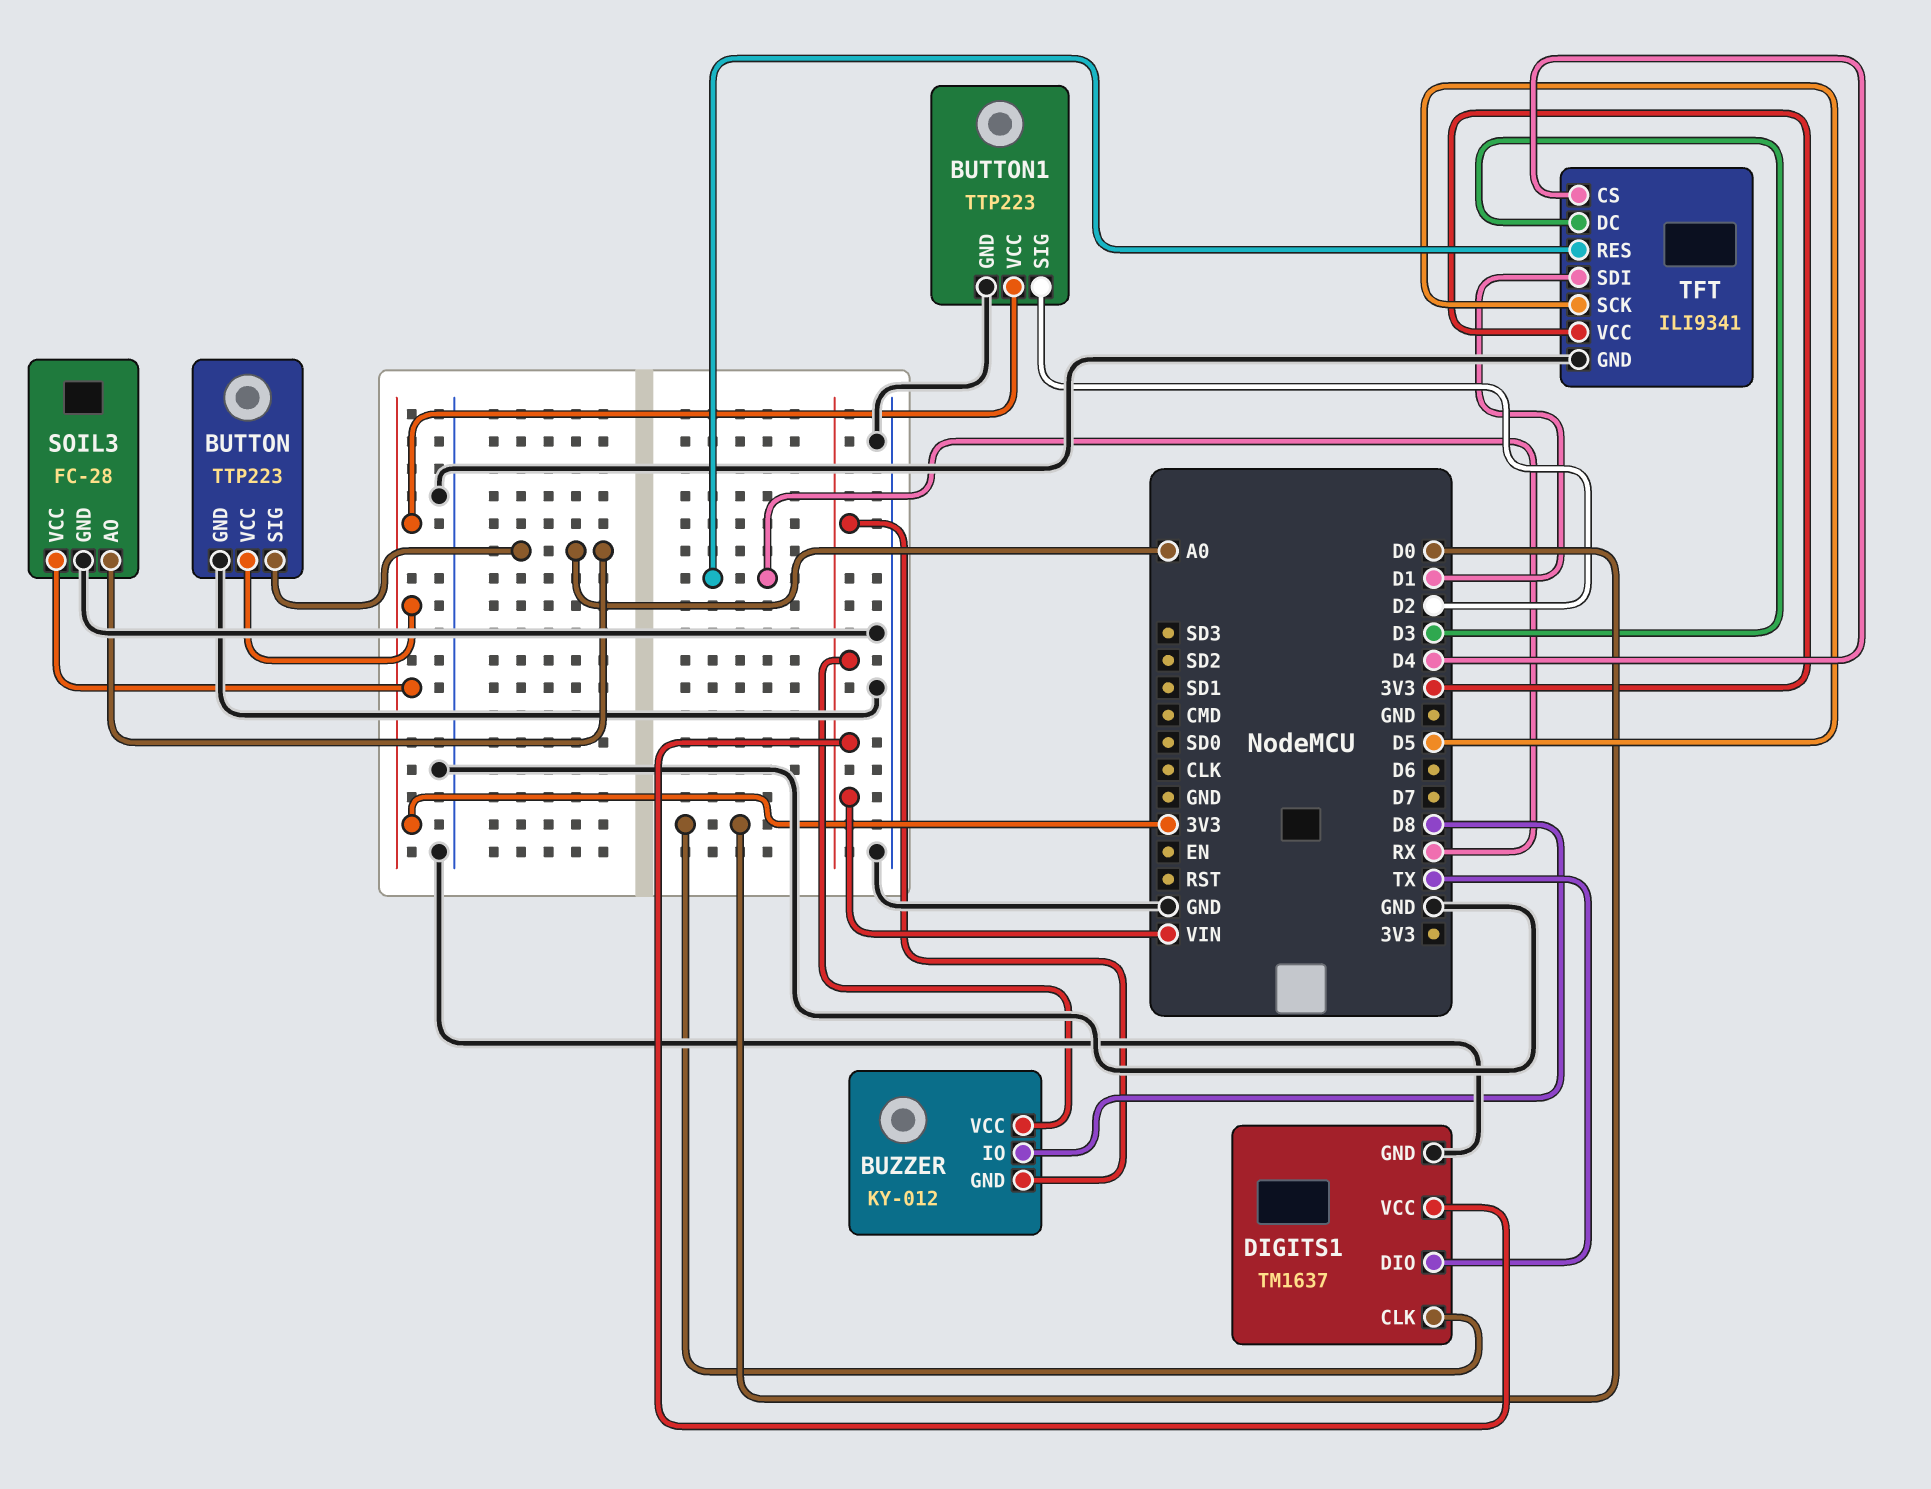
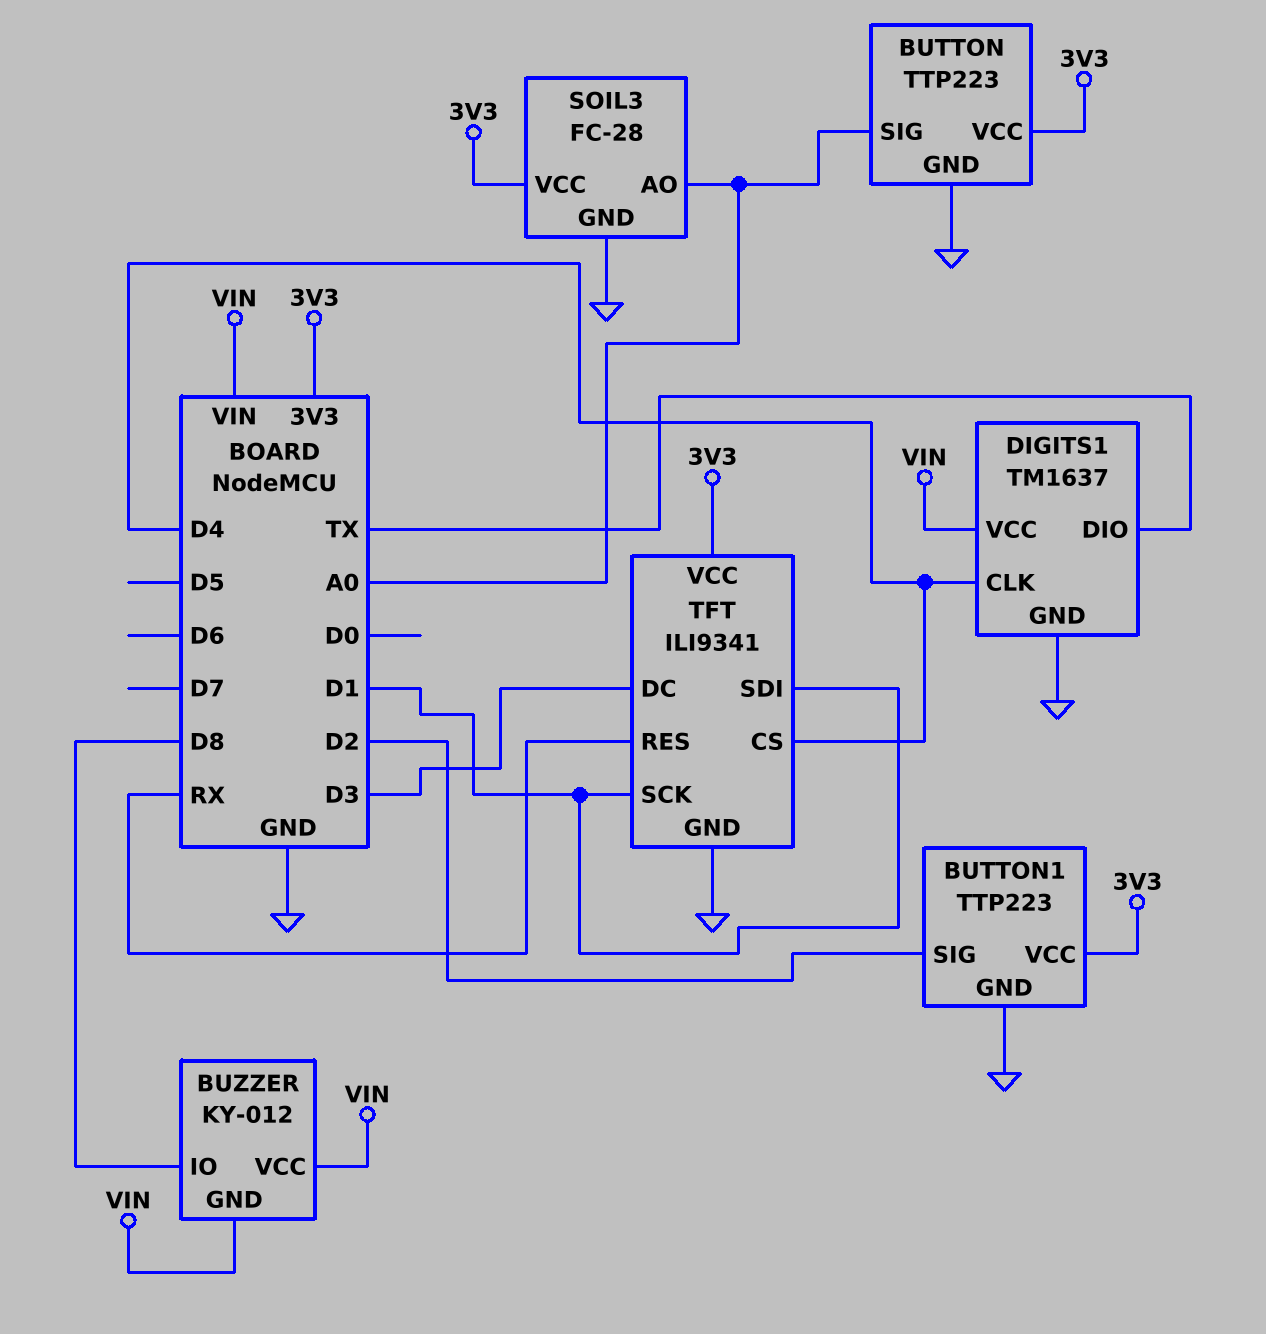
DIGITS1 pin CLK: D0 -> D4
TFT pin SCK: D5 -> D1

